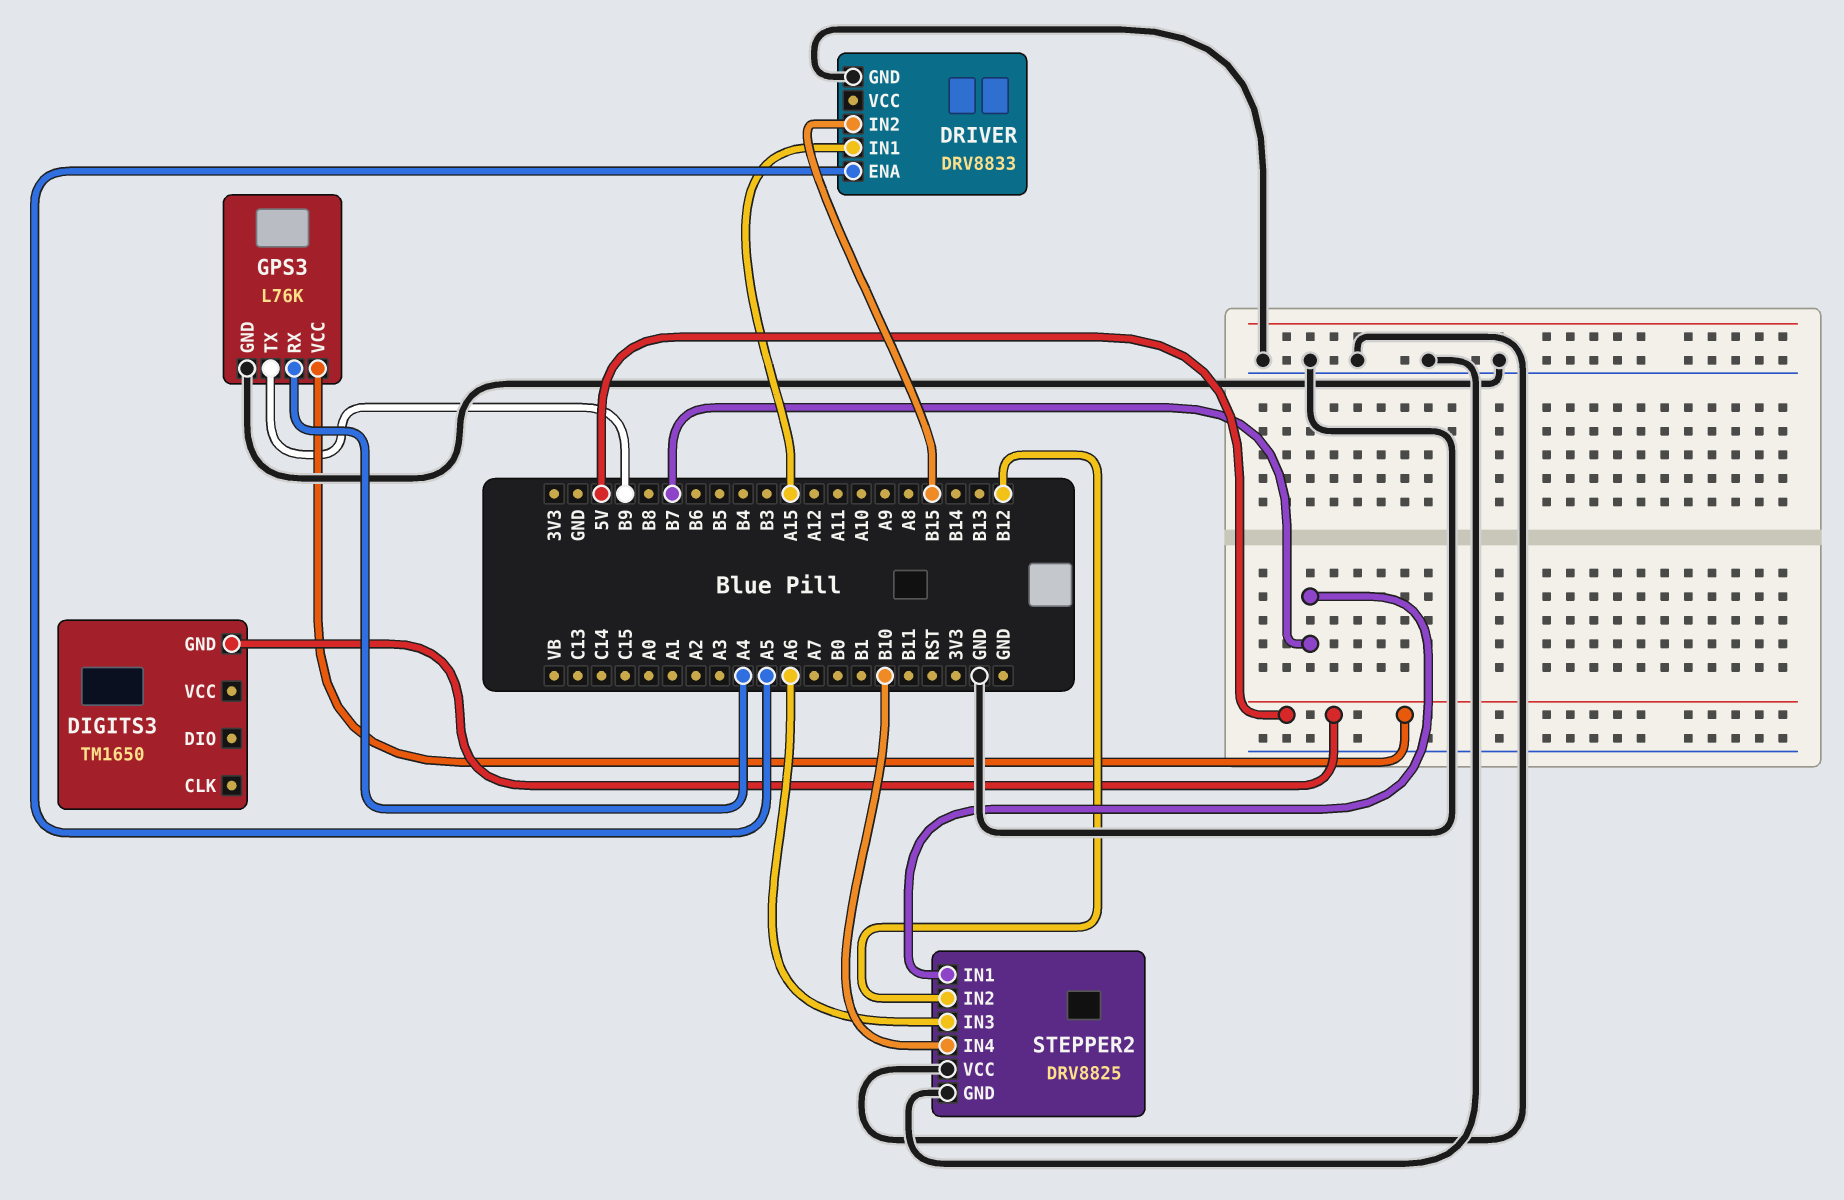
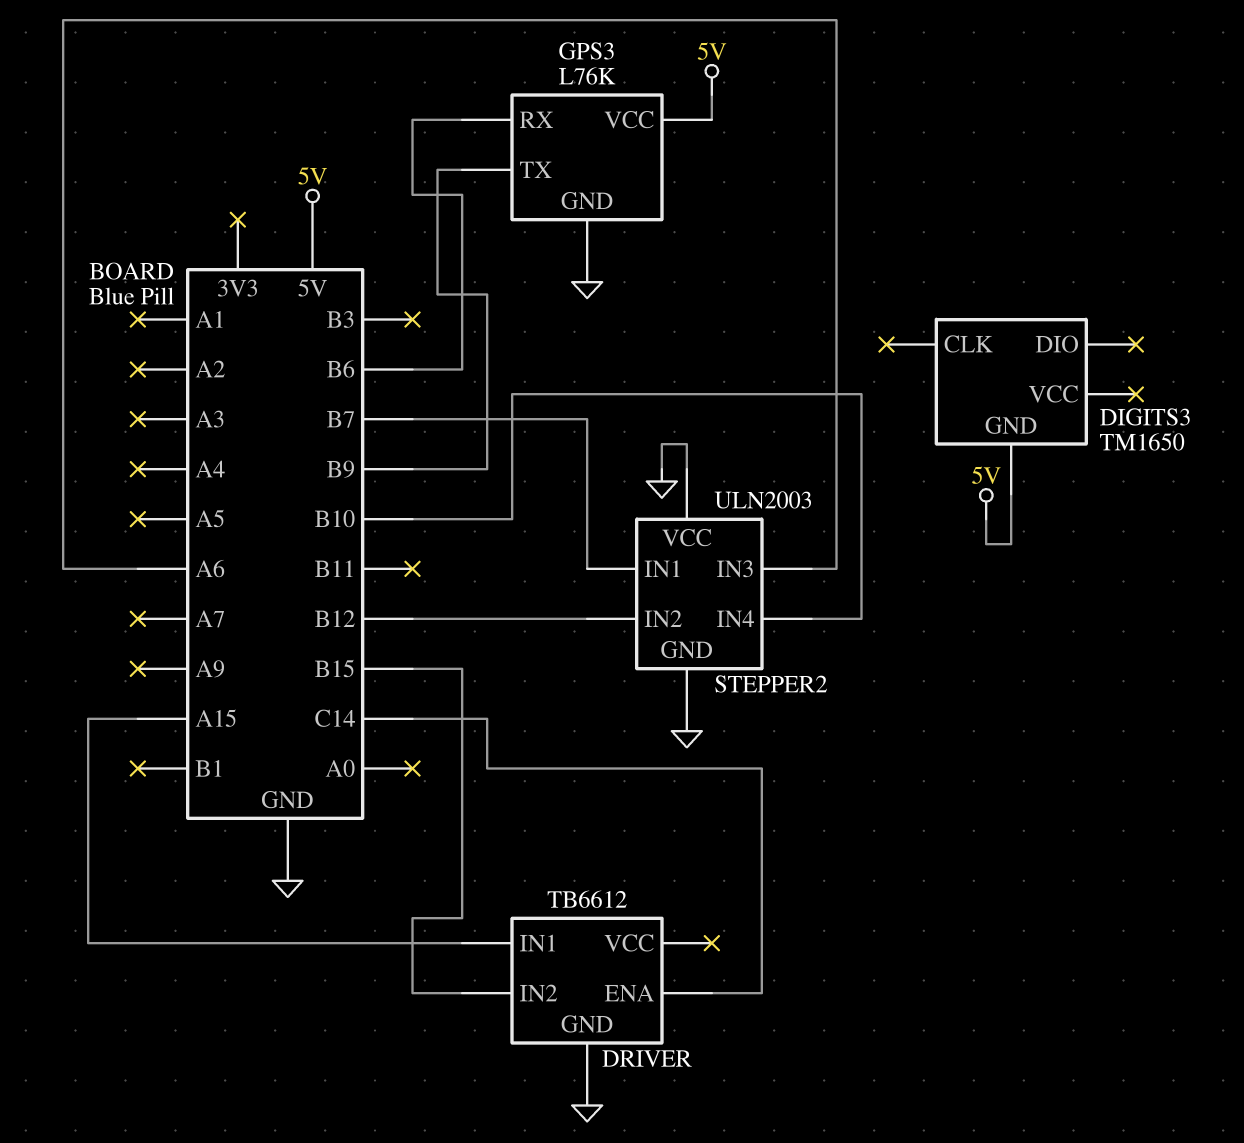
DRIVER: DRV8833 -> TB6612
DRIVER pin ENA: A5 -> C14
GPS3 pin RX: A4 -> B6
STEPPER2: DRV8825 -> ULN2003

